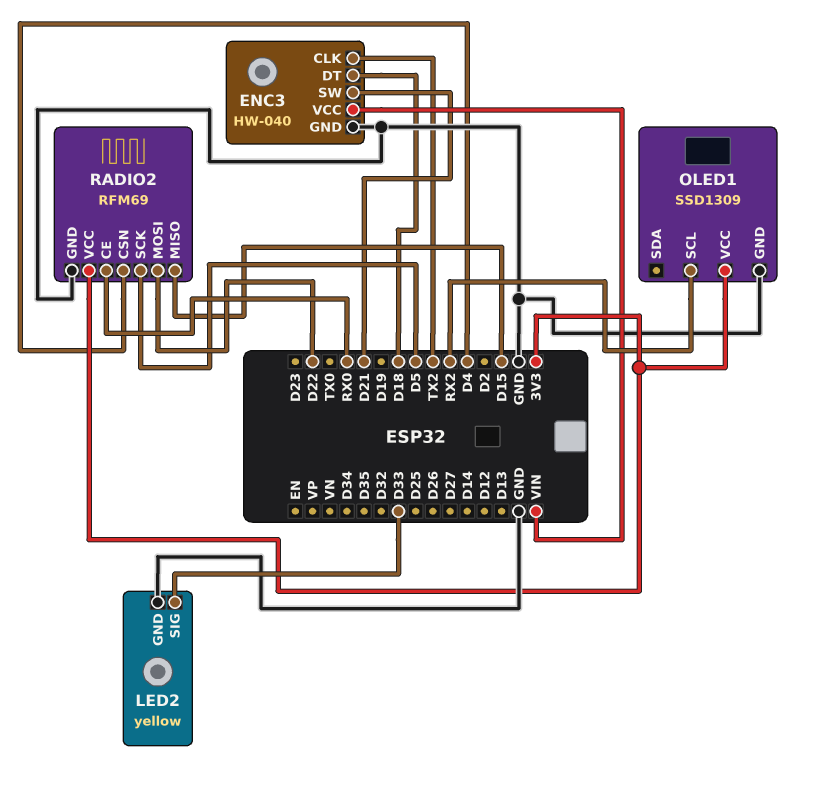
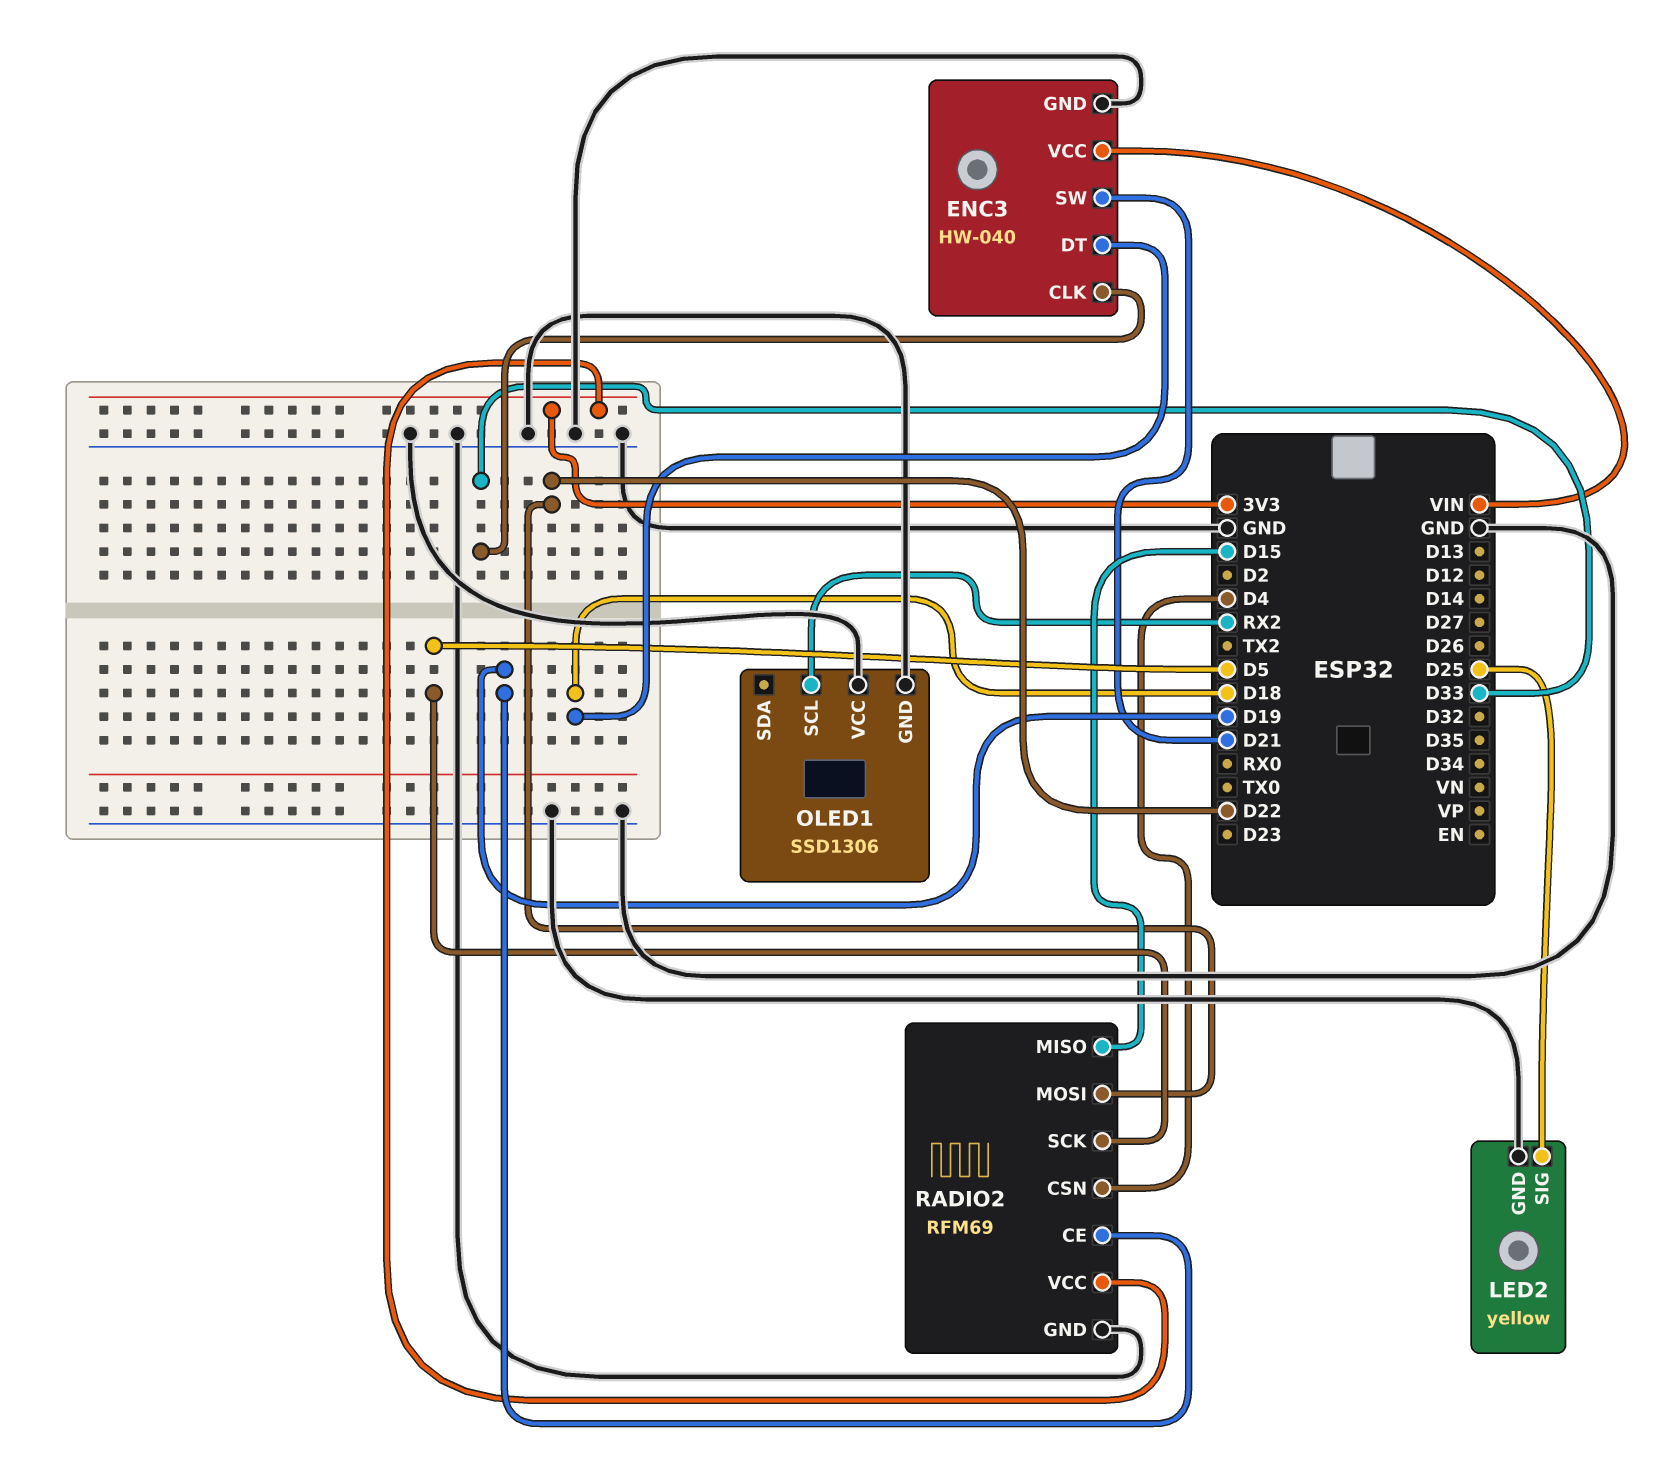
ENC3 pin CLK: TX2 -> D33
LED2 pin SIG: D33 -> D25
OLED1: SSD1309 -> SSD1306
OLED1 pin VCC: 3V3 -> GND
RADIO2 pin CE: RX0 -> D19

